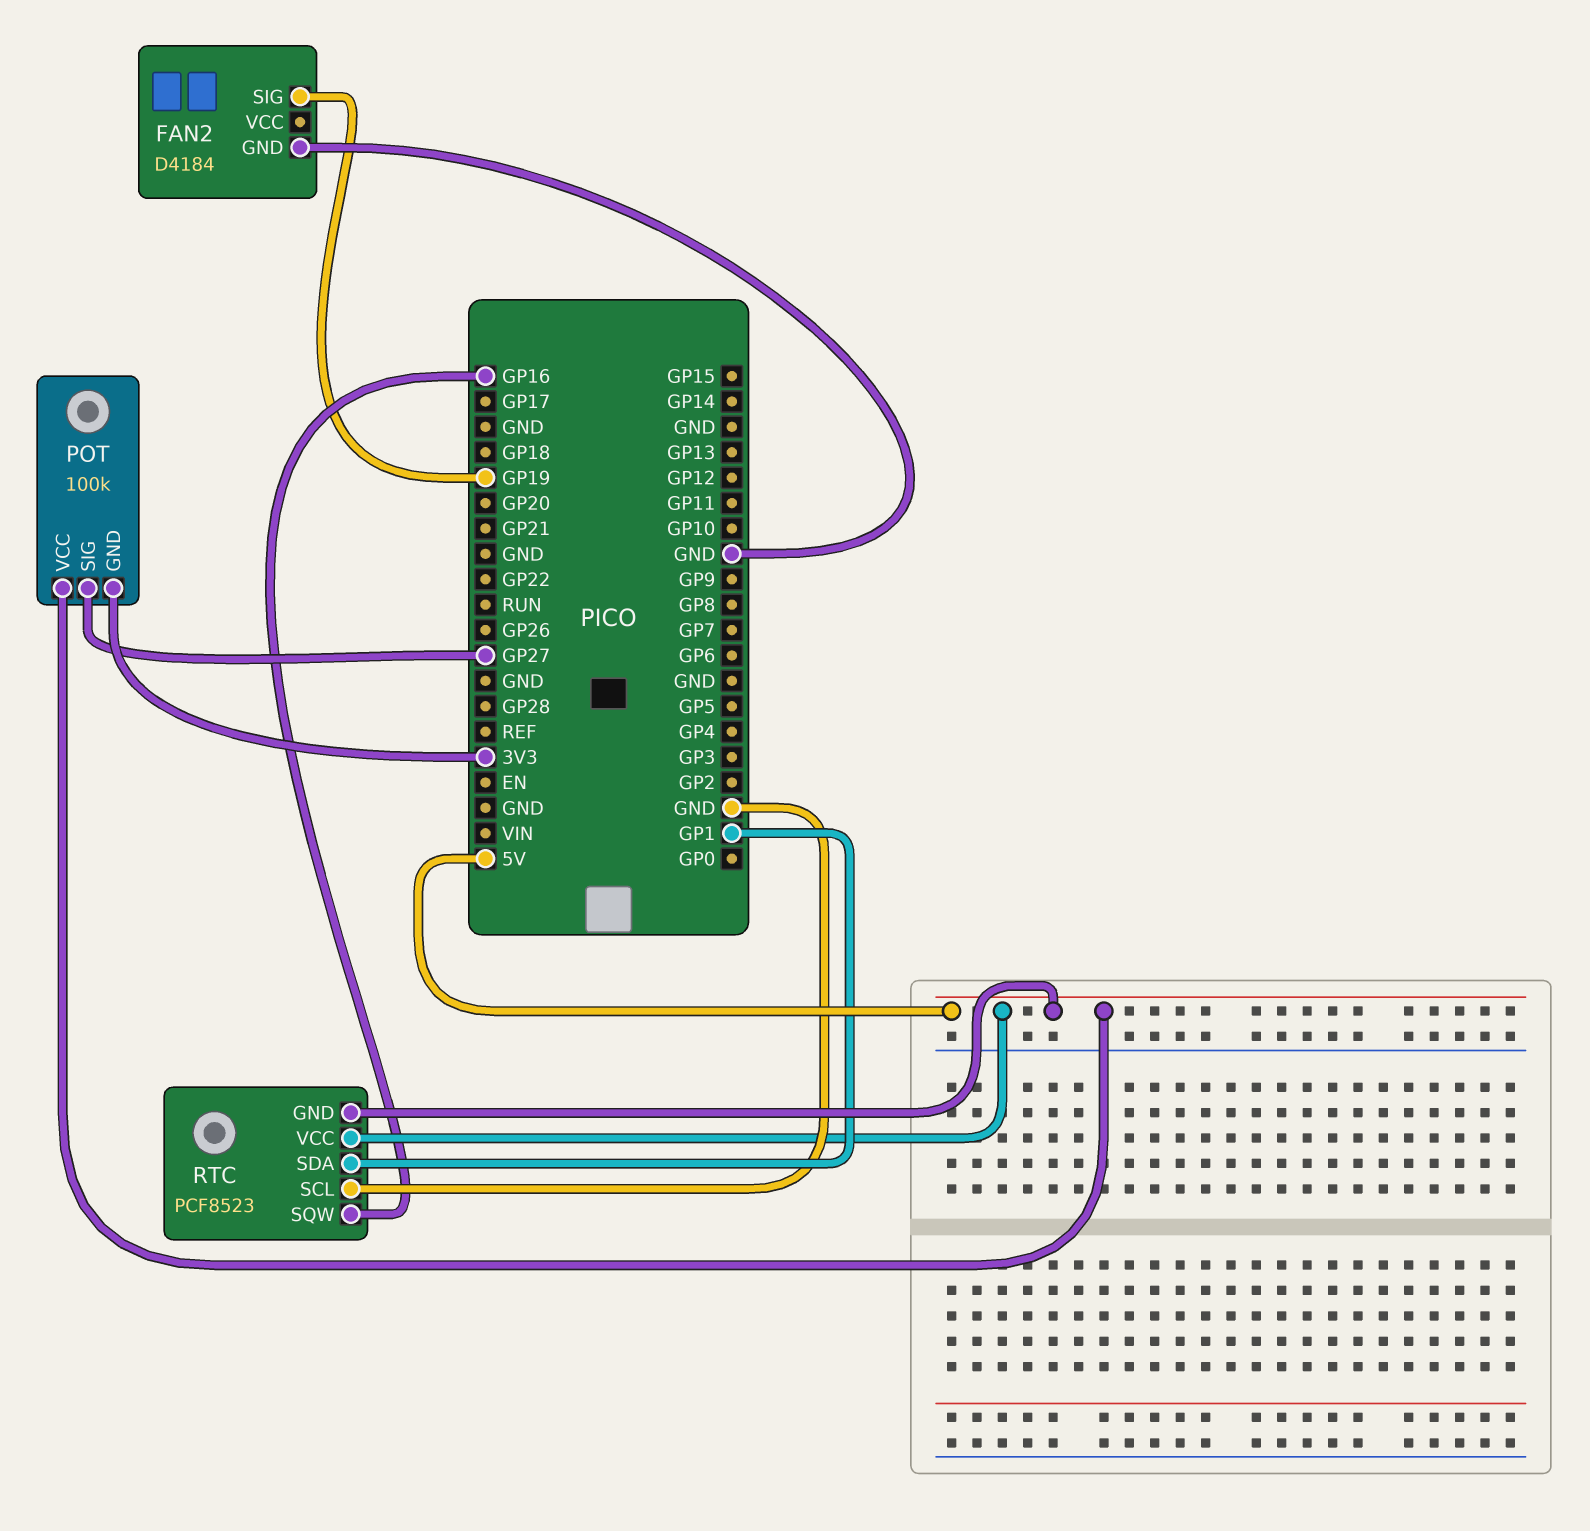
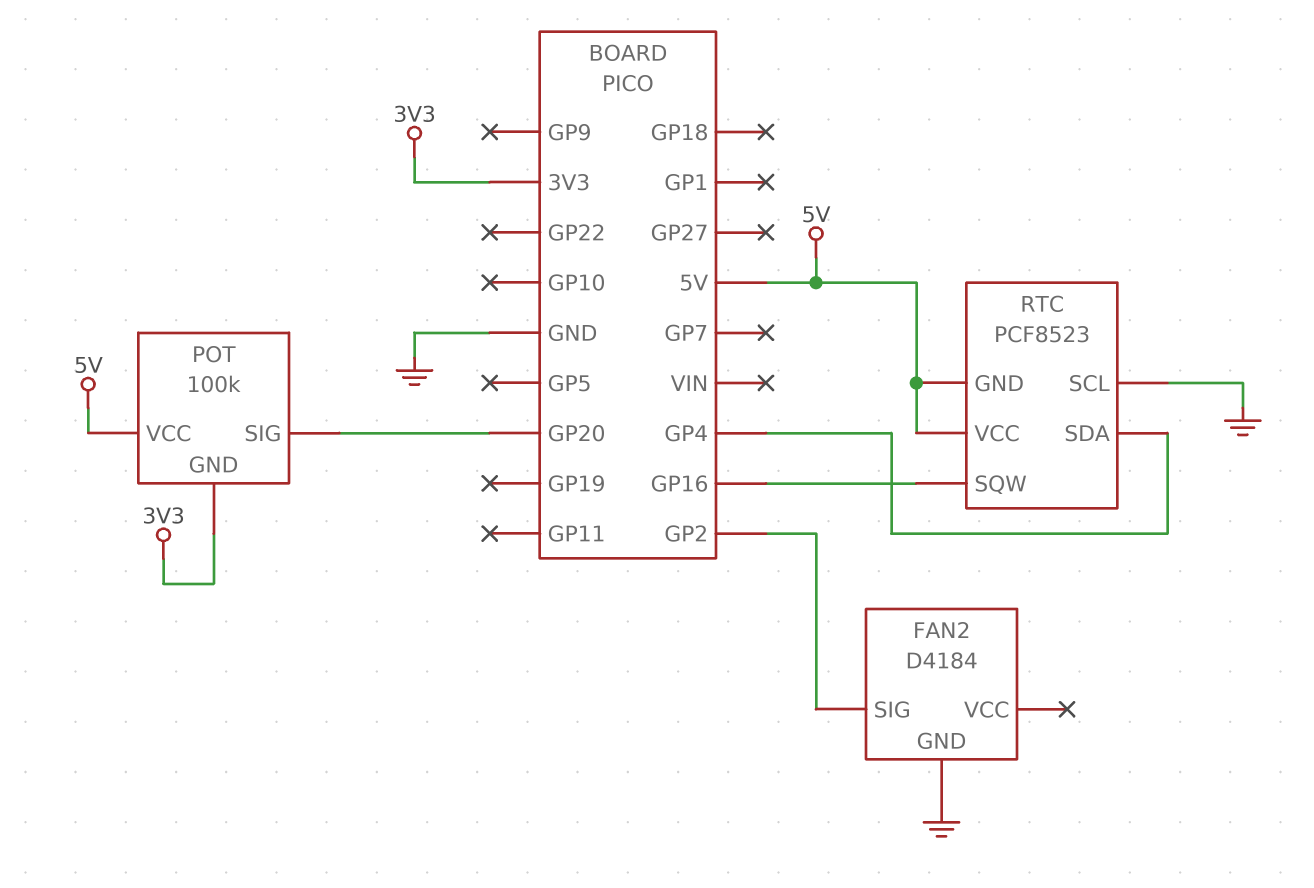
FAN2 pin SIG: GP19 -> GP2
POT pin SIG: GP27 -> GP20
RTC pin SDA: GP1 -> GP4

